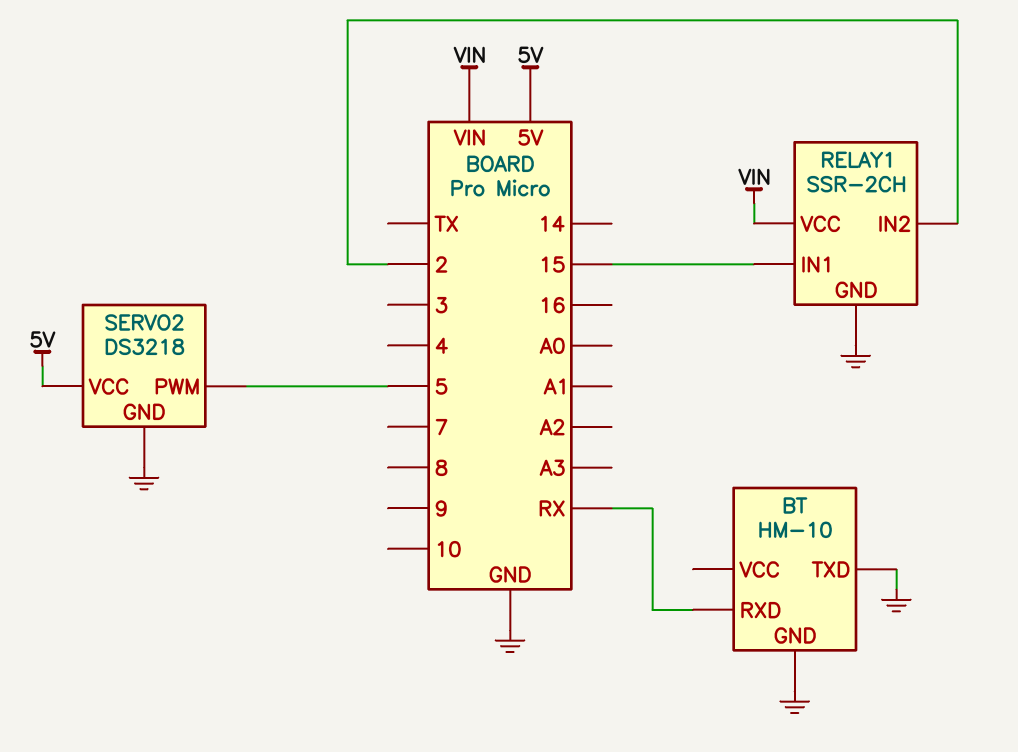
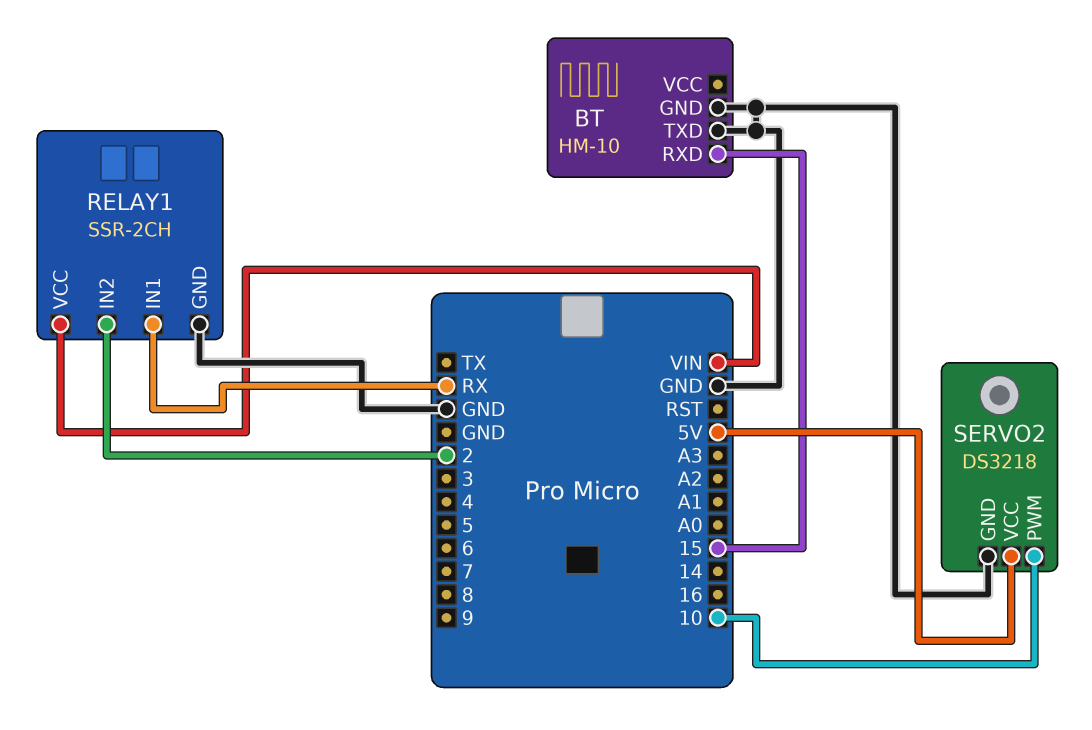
BT pin RXD: RX -> 15
RELAY1 pin IN1: 15 -> RX
SERVO2 pin PWM: 5 -> 10

